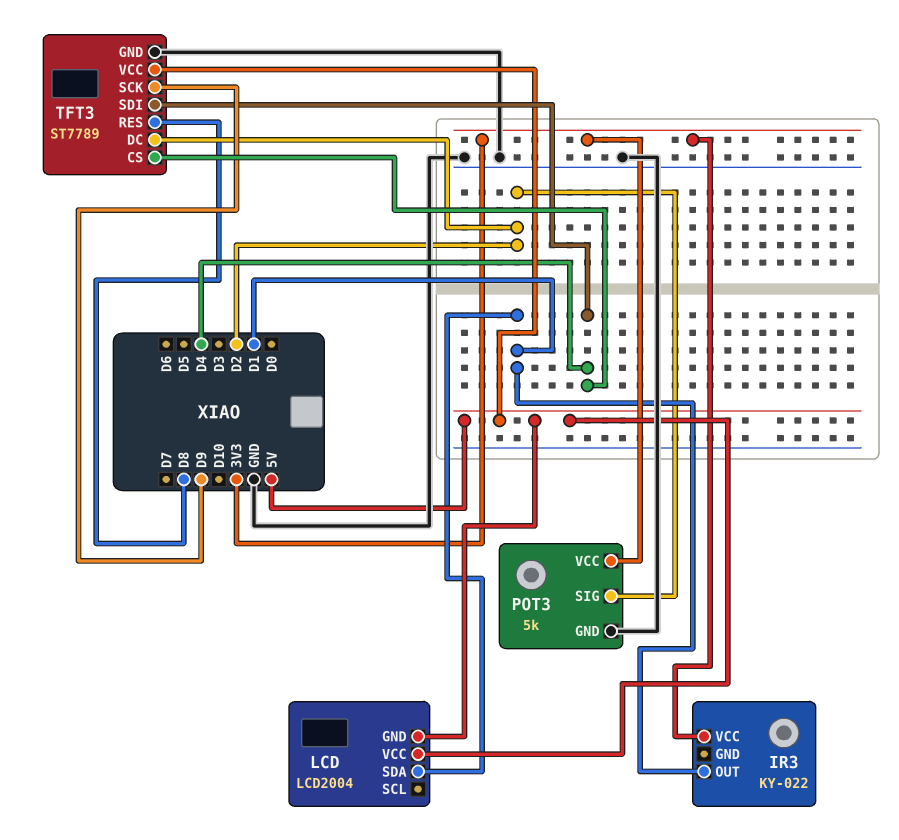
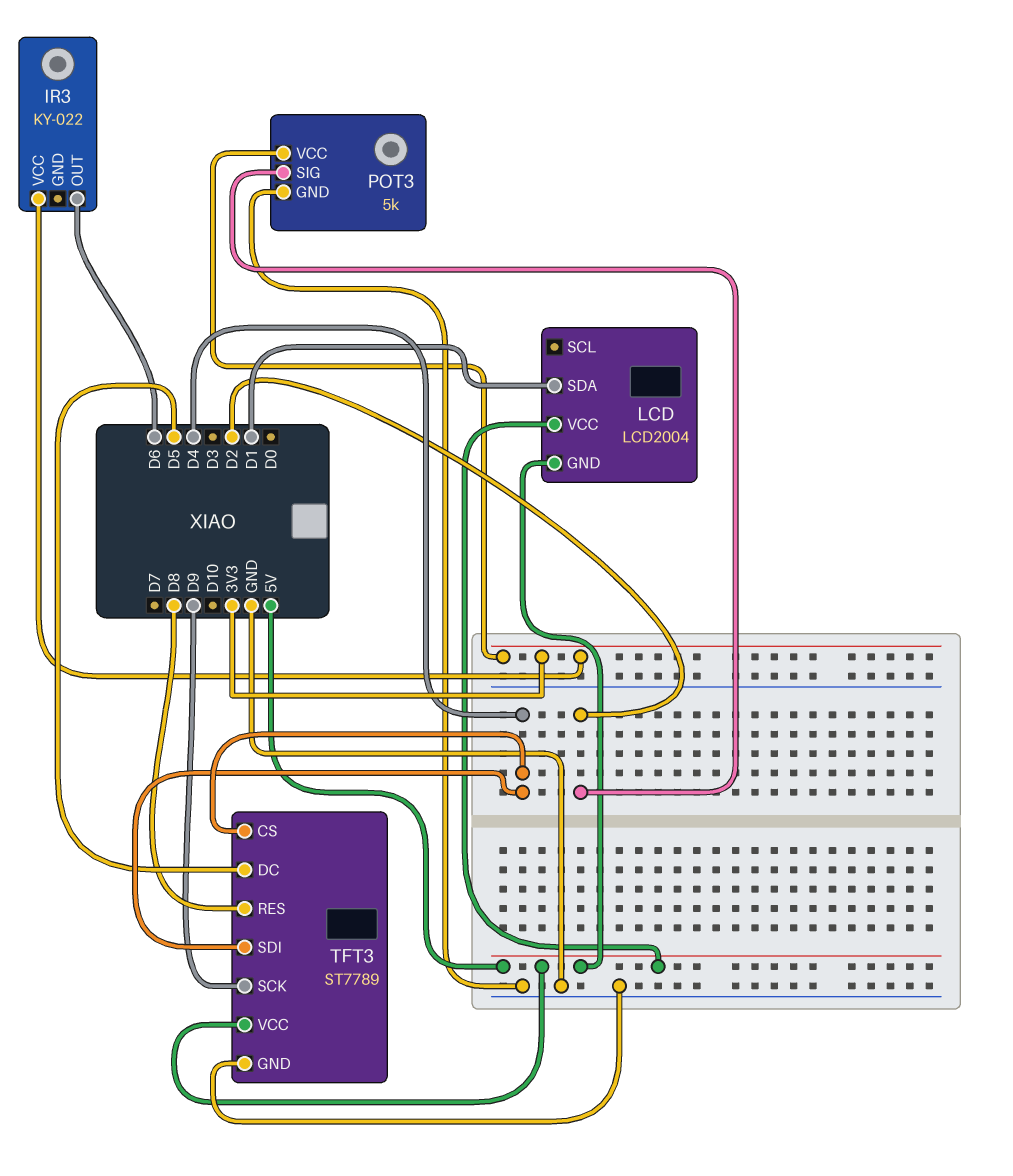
IR3 pin OUT: D1 -> D6
TFT3 pin DC: D2 -> D5

